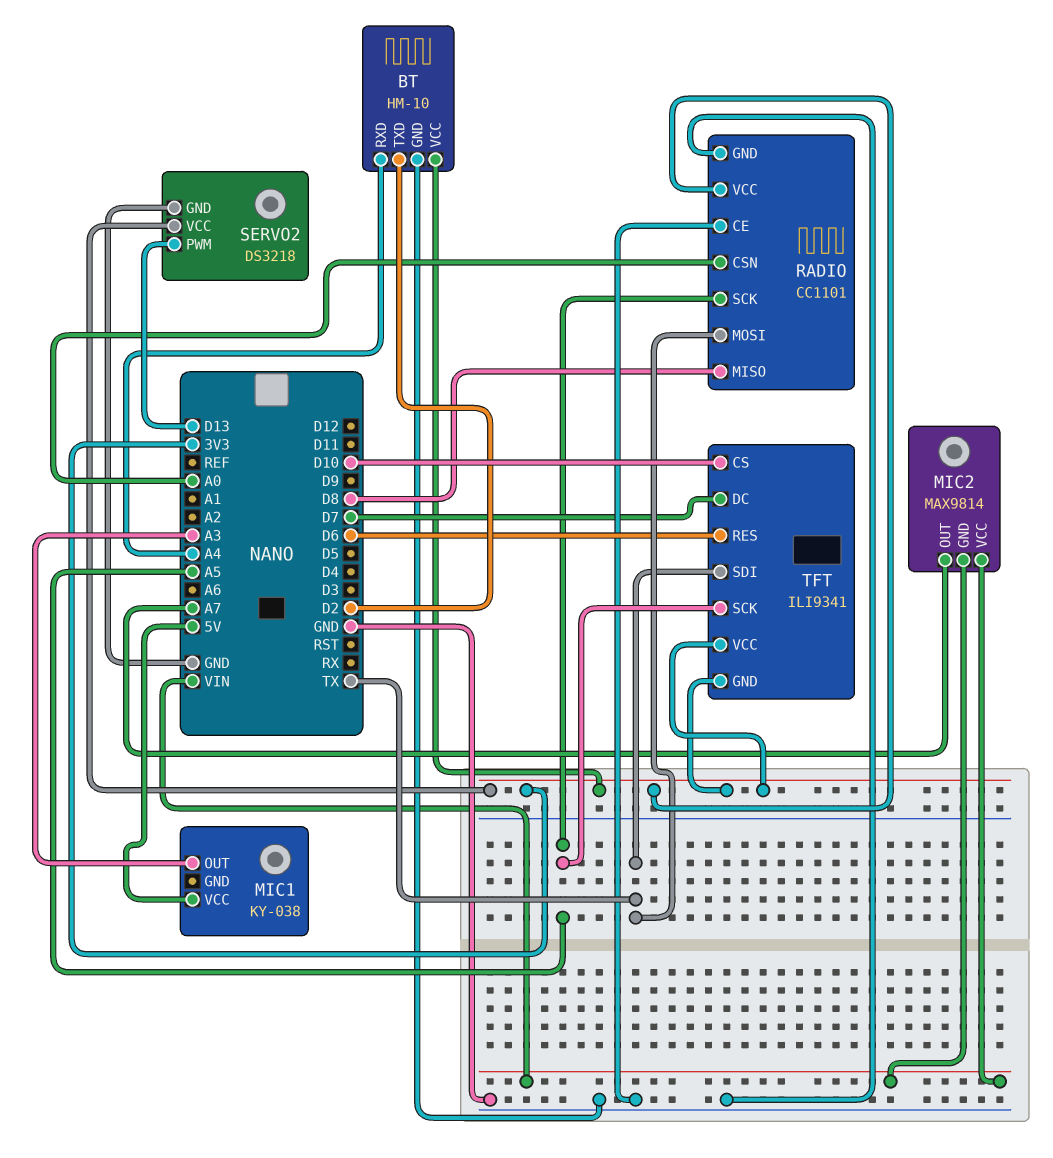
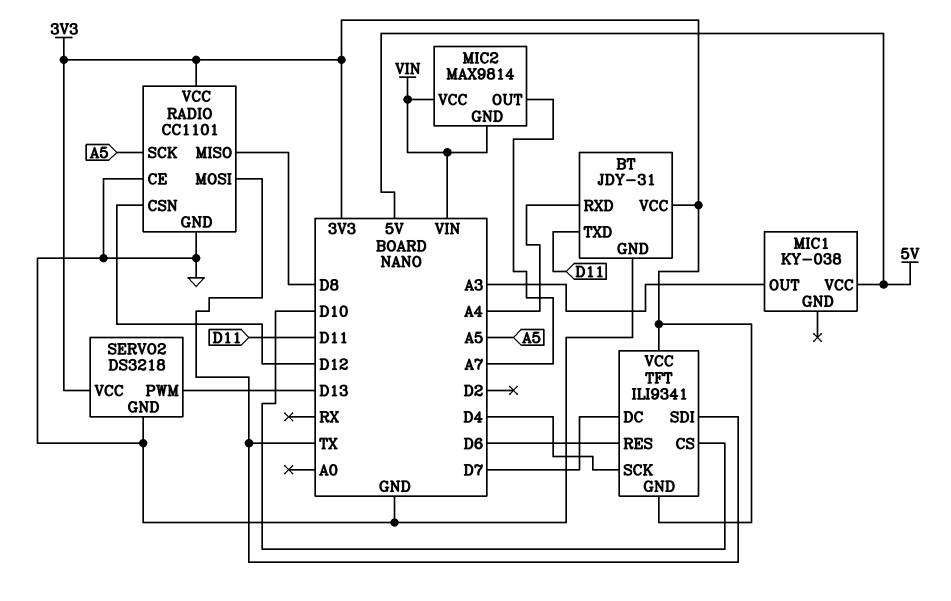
BT: HM-10 -> JDY-31
BT pin TXD: D2 -> D11
RADIO pin CSN: A0 -> D12
TFT pin SCK: A5 -> D4

